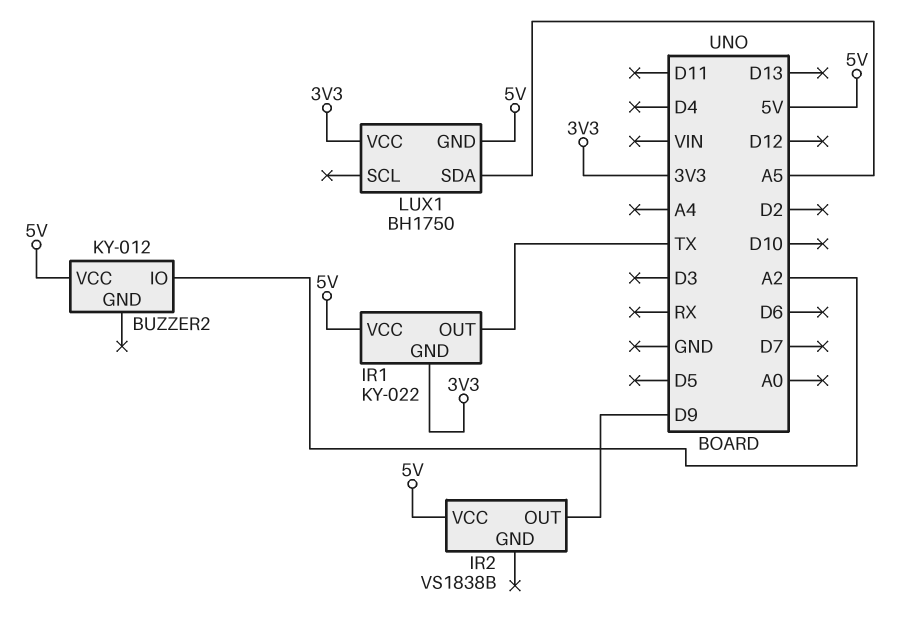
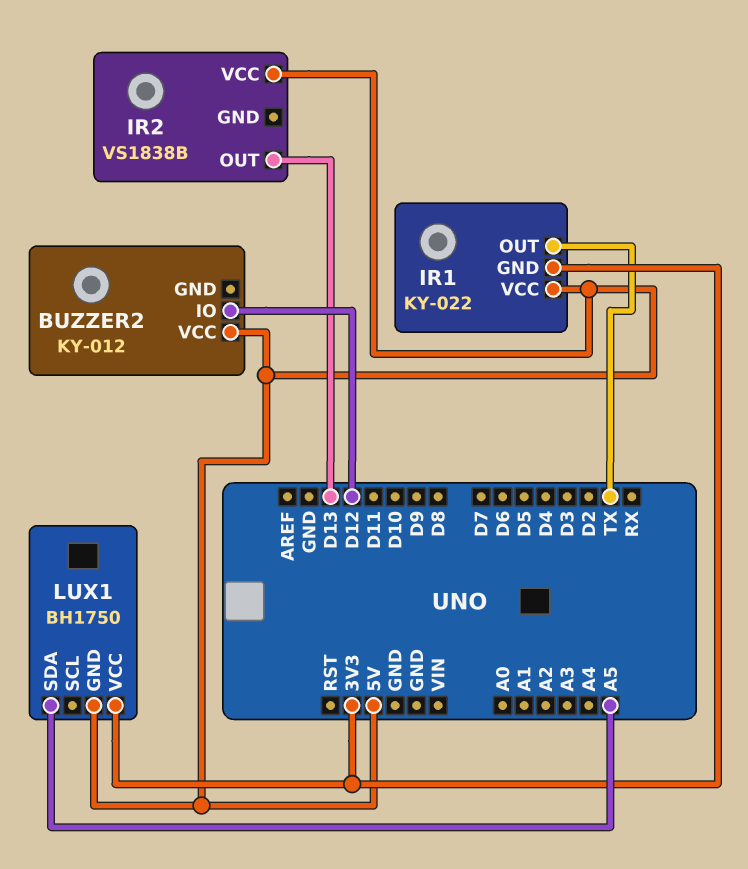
BUZZER2 pin IO: A2 -> D12
IR2 pin OUT: D9 -> D13

